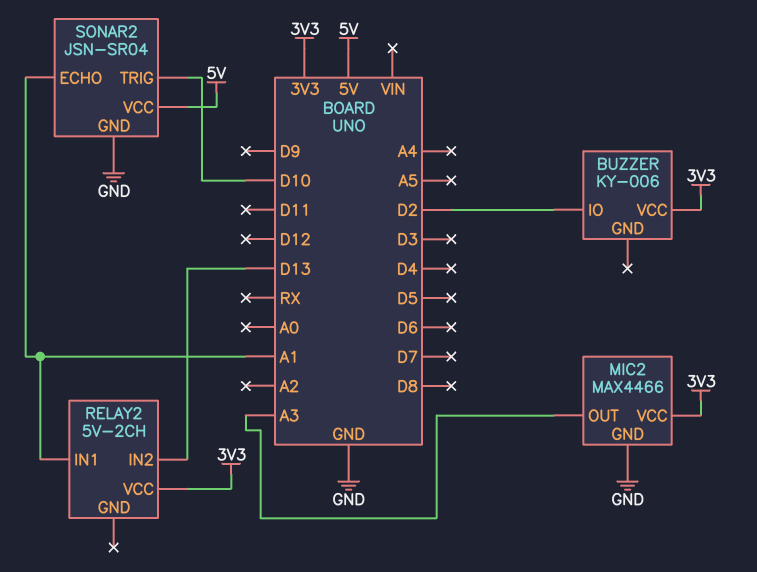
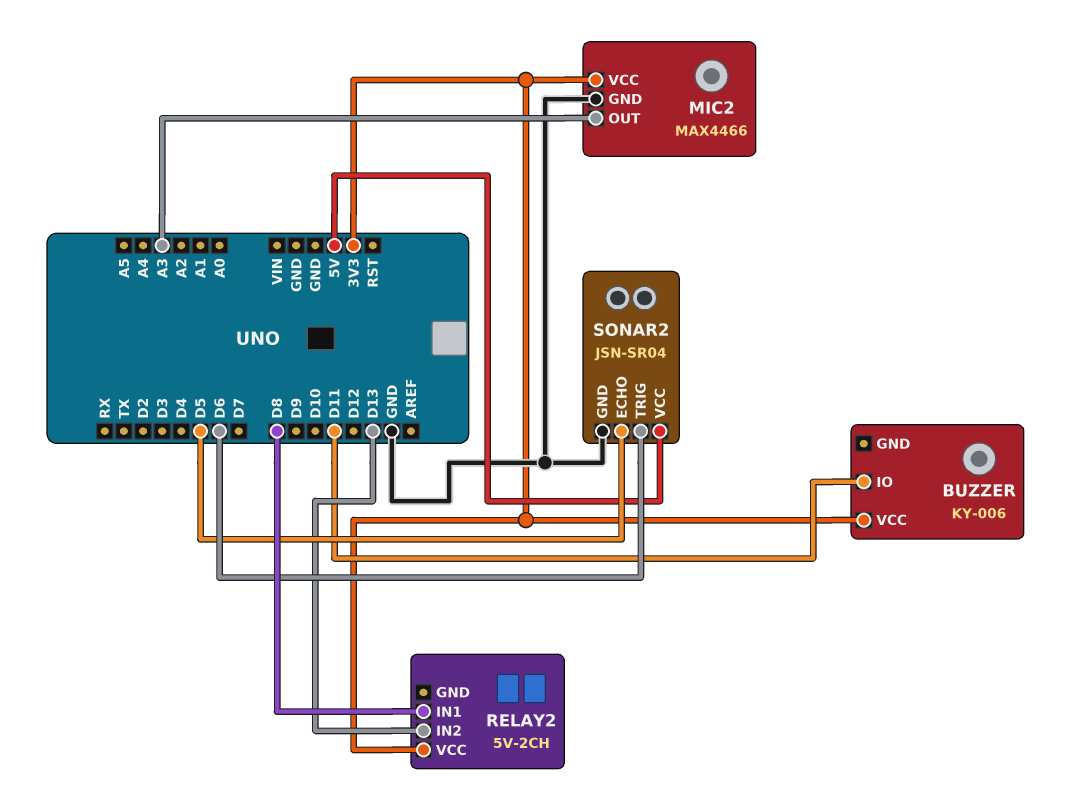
BUZZER pin IO: D2 -> D11
RELAY2 pin IN1: A1 -> D8
SONAR2 pin ECHO: A1 -> D5
SONAR2 pin TRIG: D10 -> D6

